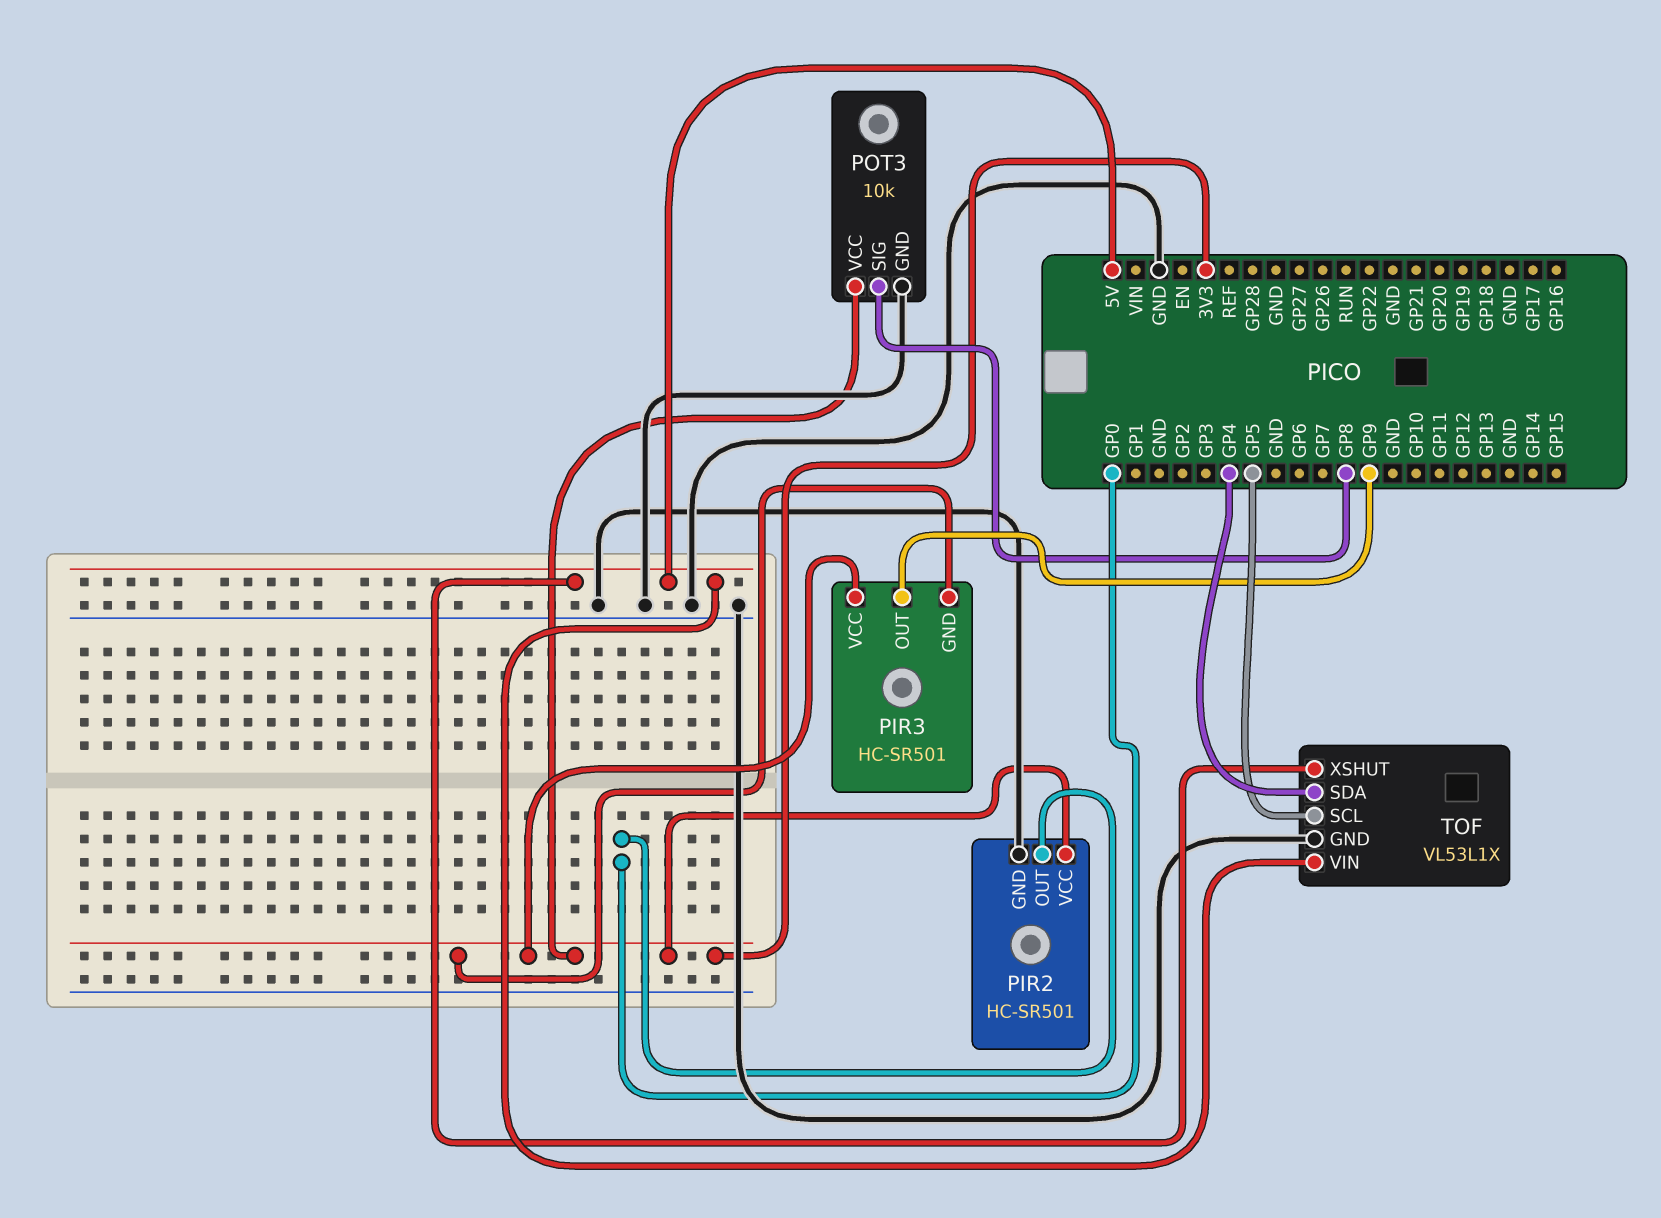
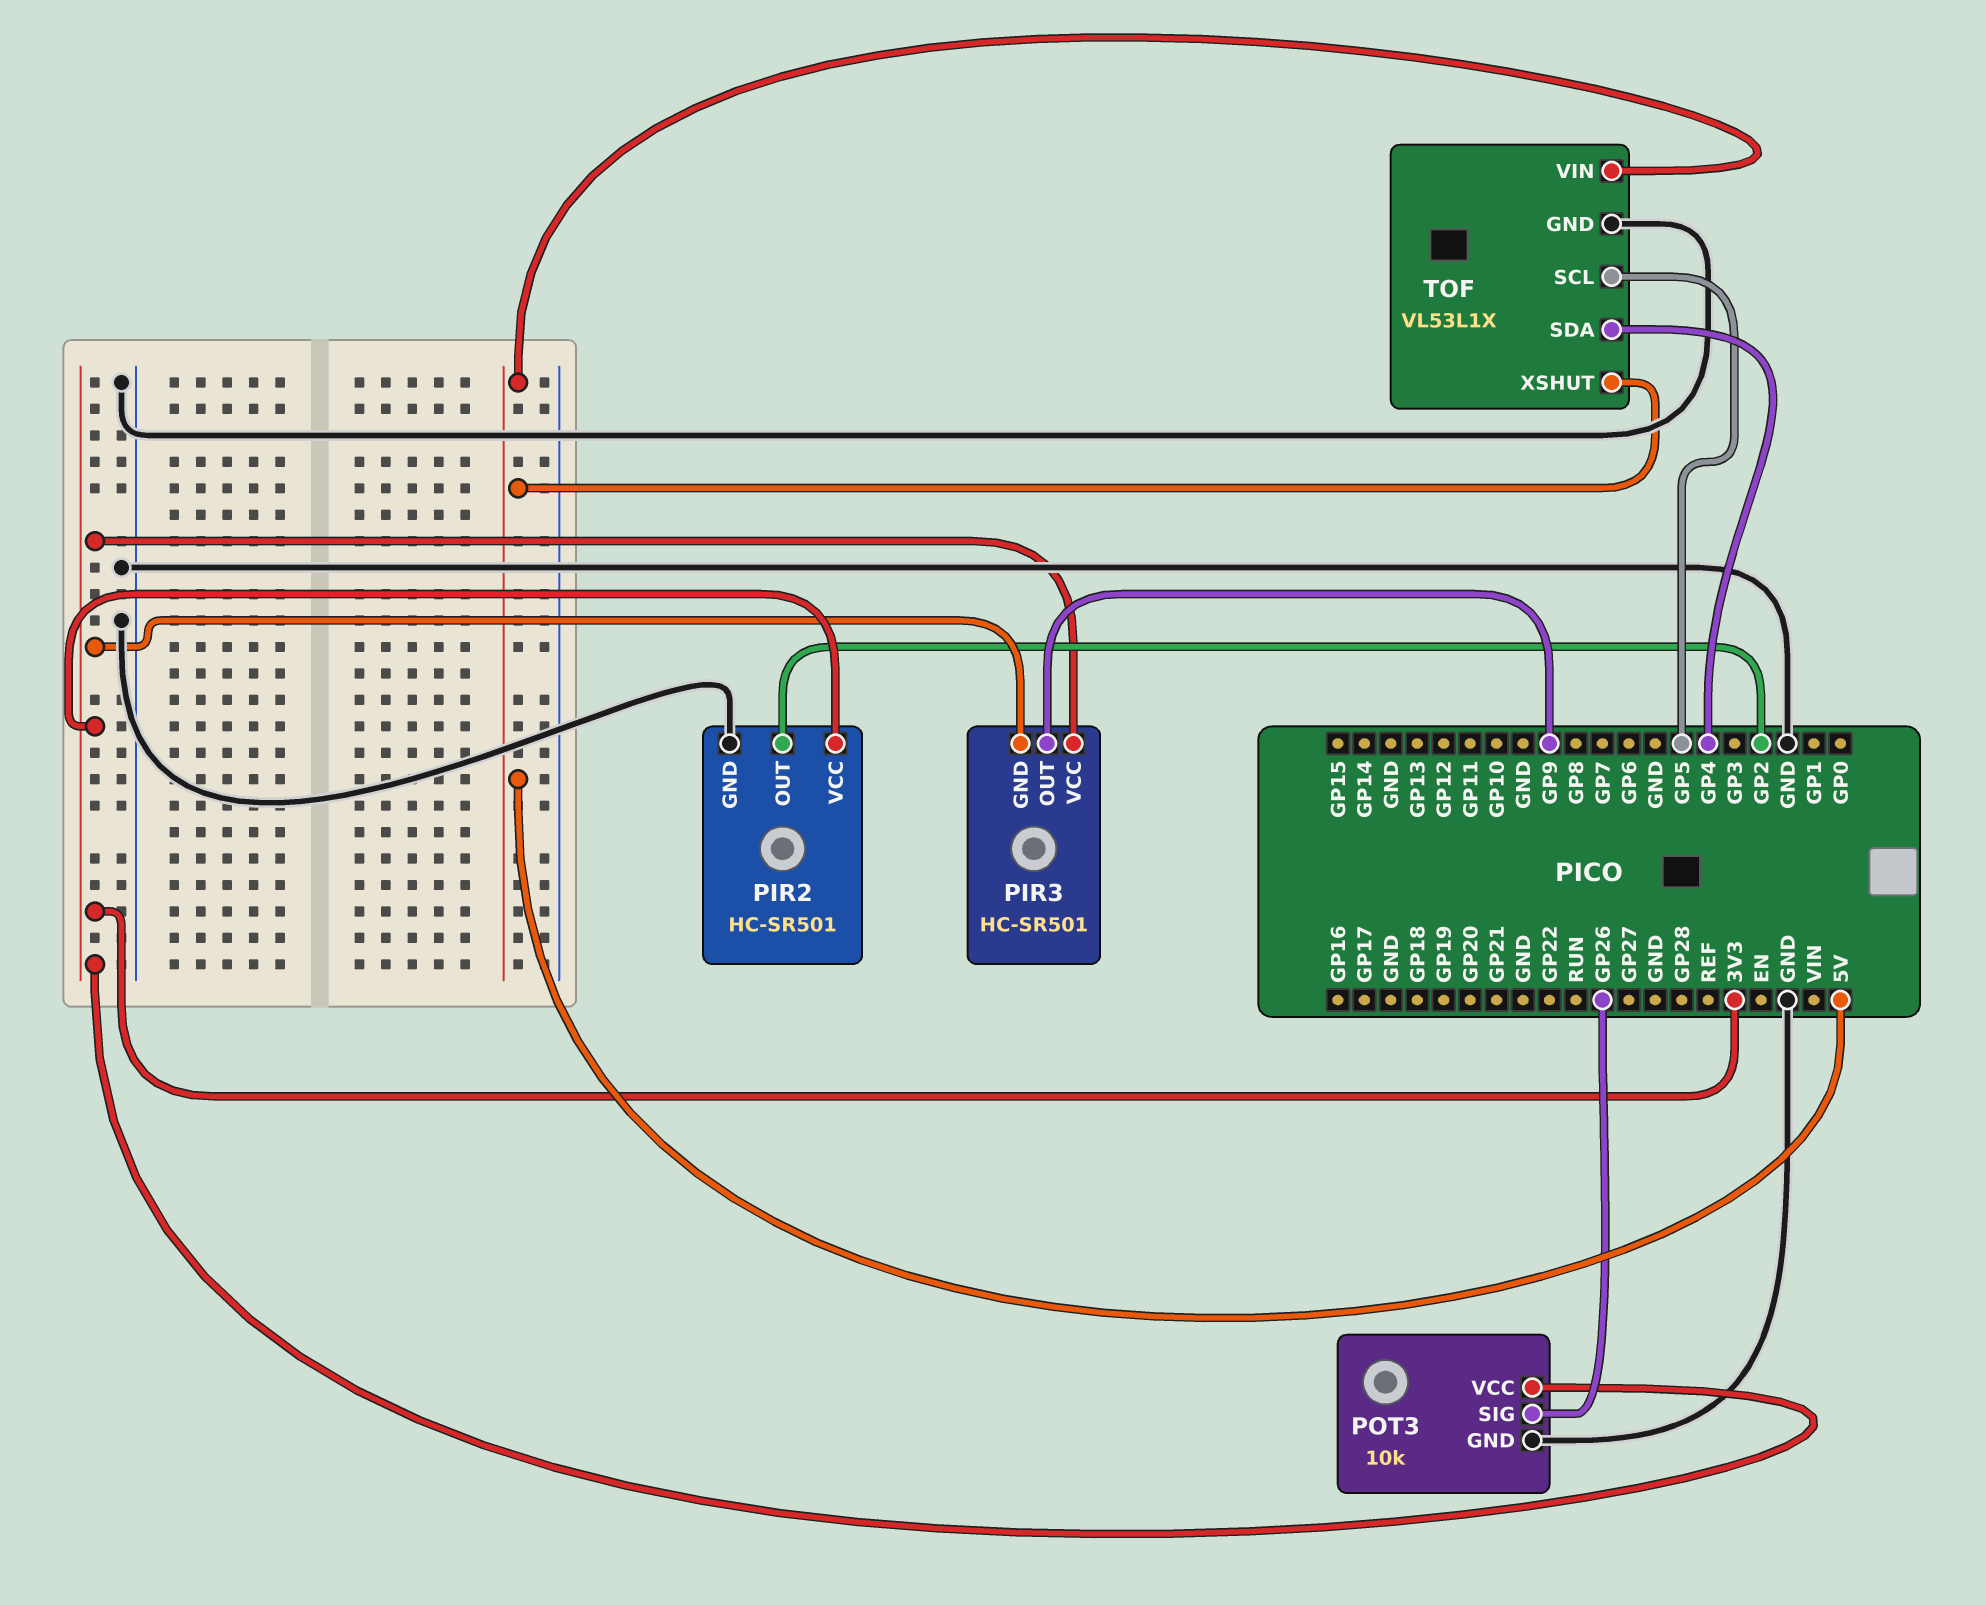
PIR2 pin OUT: GP0 -> GP2
POT3 pin SIG: GP8 -> GP26

